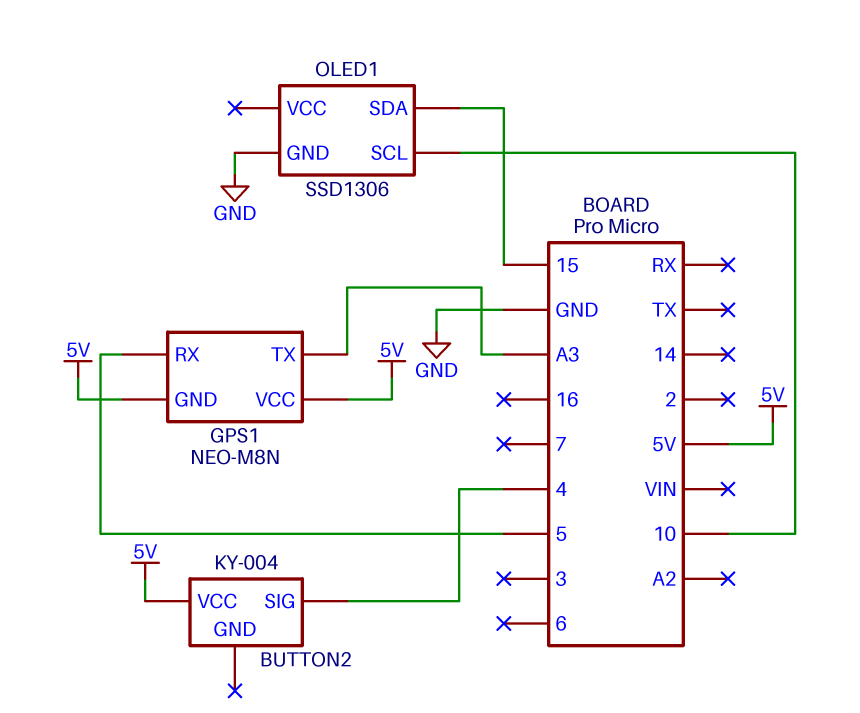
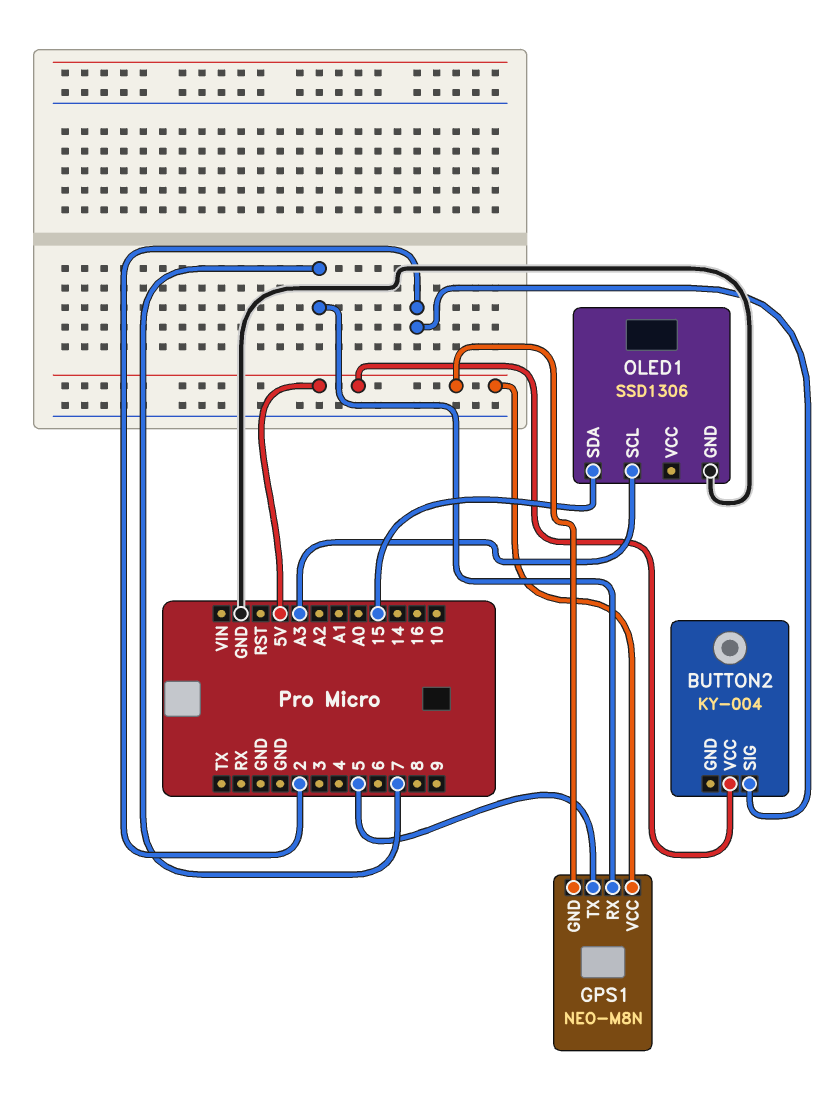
BUTTON2 pin SIG: 4 -> 2
GPS1 pin RX: 5 -> 7
GPS1 pin TX: A3 -> 5
OLED1 pin SCL: 10 -> A3

